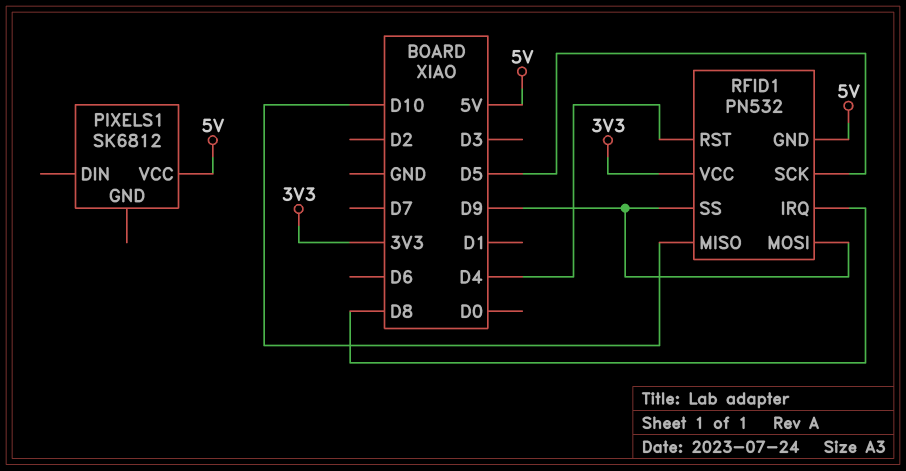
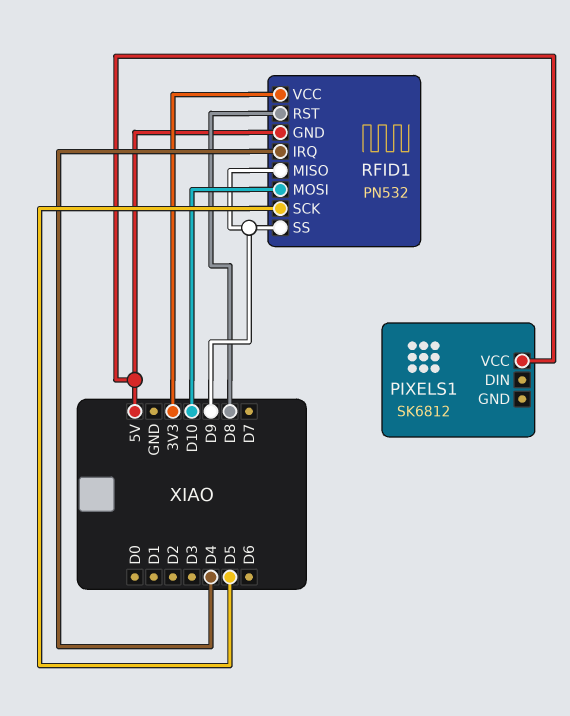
RFID1 pin IRQ: D8 -> D4
RFID1 pin MISO: D10 -> D9
RFID1 pin MOSI: D9 -> D10
RFID1 pin RST: D4 -> D8

